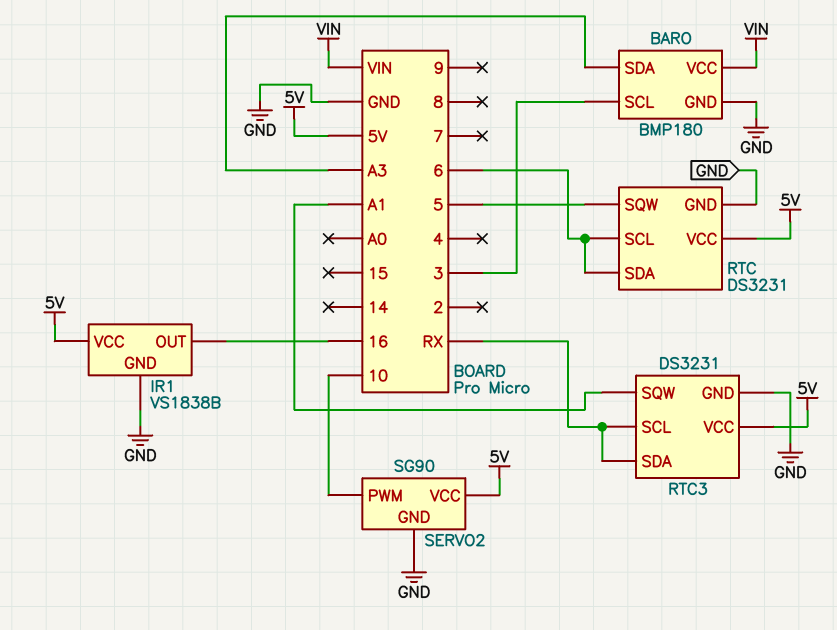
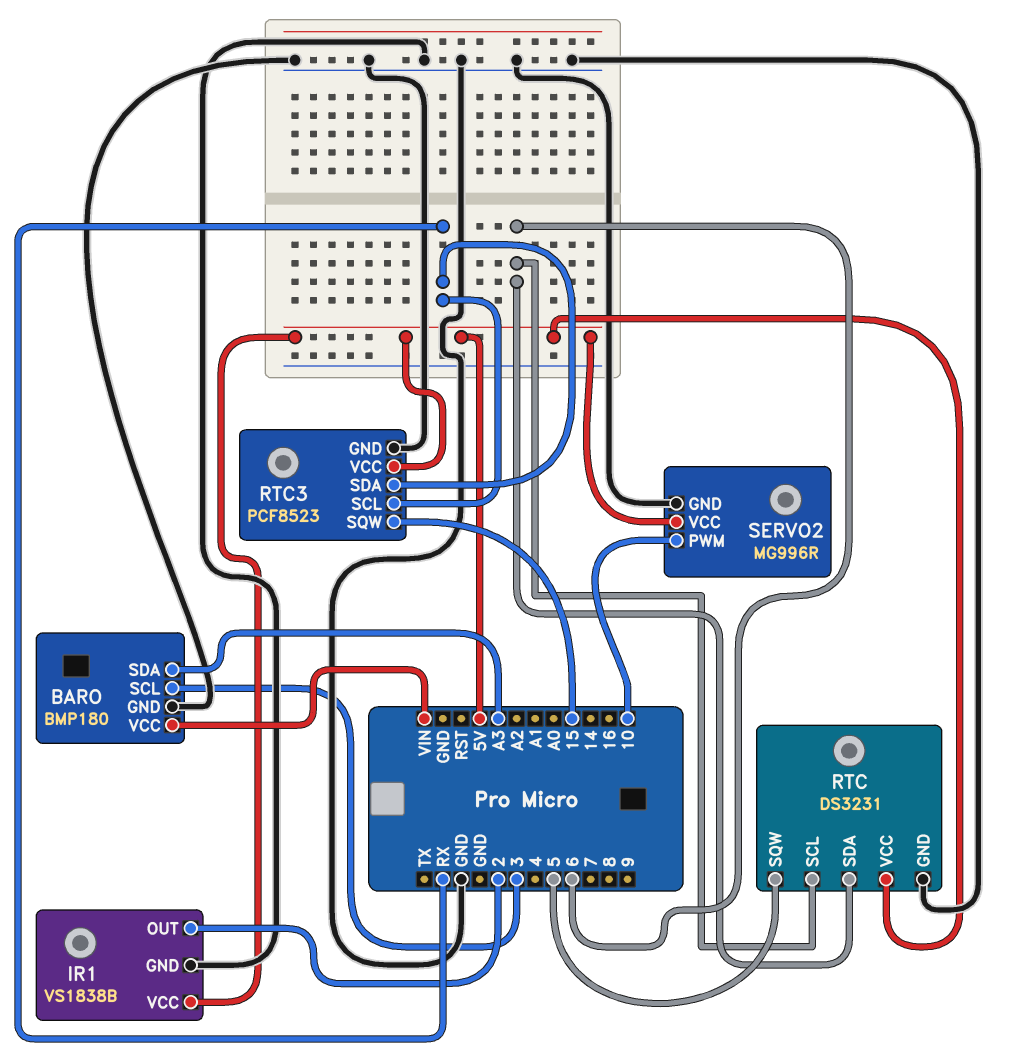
IR1 pin OUT: 16 -> 2
RTC3: DS3231 -> PCF8523
RTC3 pin SQW: A1 -> 15
SERVO2: SG90 -> MG996R

